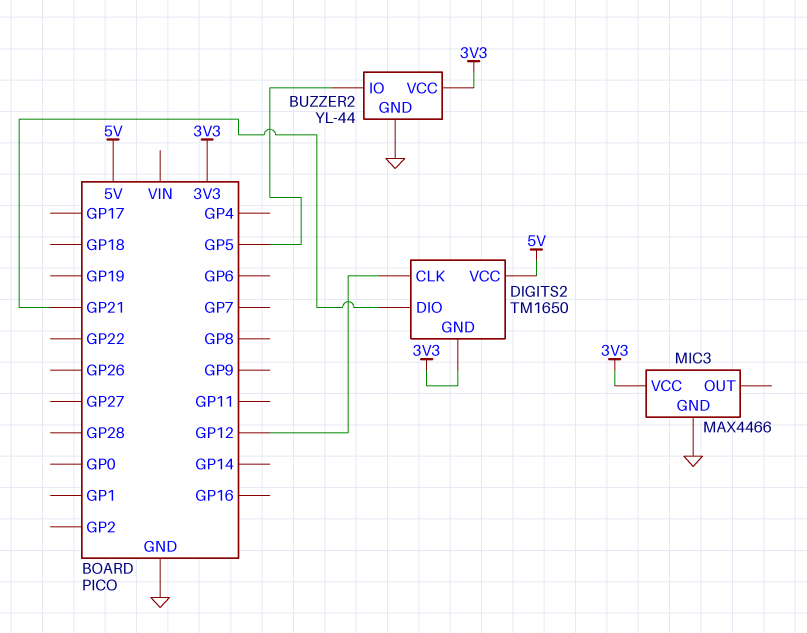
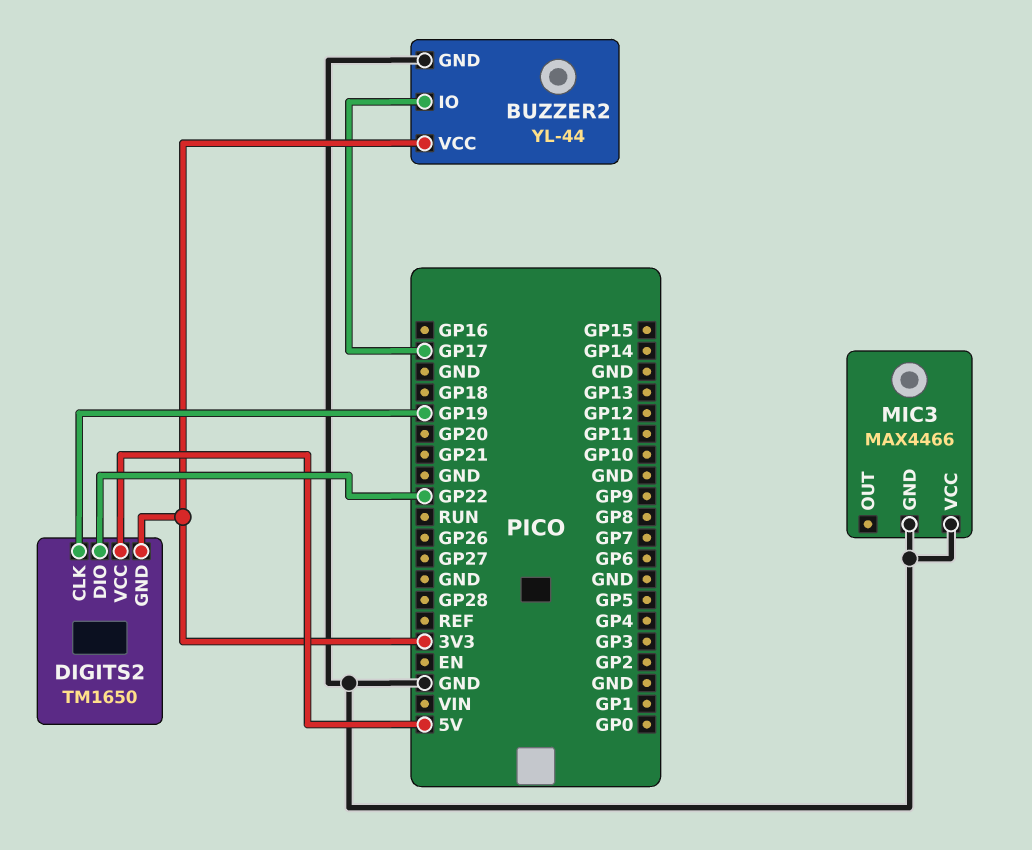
BUZZER2 pin IO: GP5 -> GP17
DIGITS2 pin CLK: GP12 -> GP19
DIGITS2 pin DIO: GP21 -> GP22
MIC3 pin VCC: 3V3 -> GND

